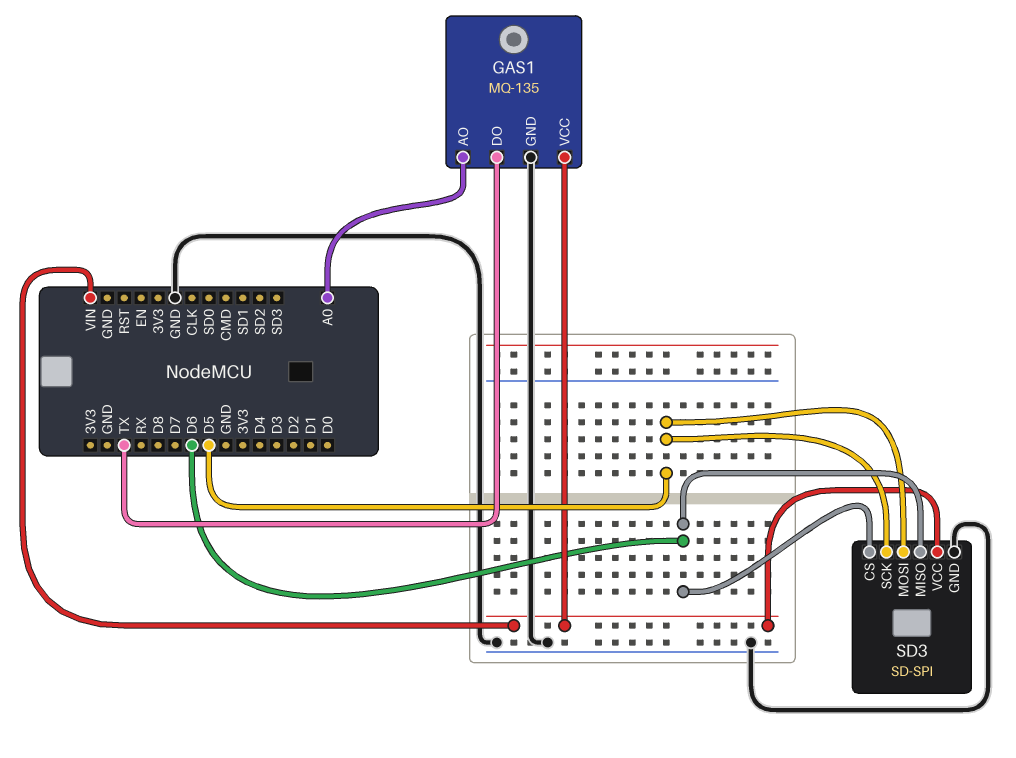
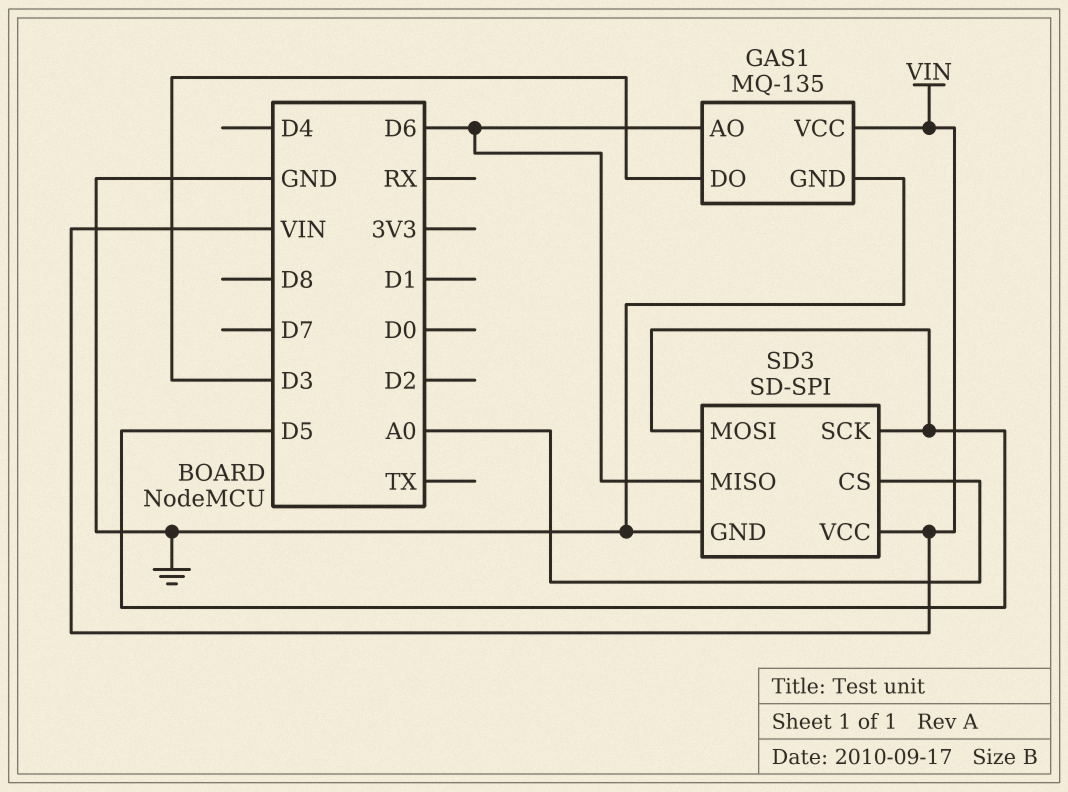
GAS1 pin AO: A0 -> D6
GAS1 pin DO: TX -> D3
SD3 pin CS: D6 -> A0

